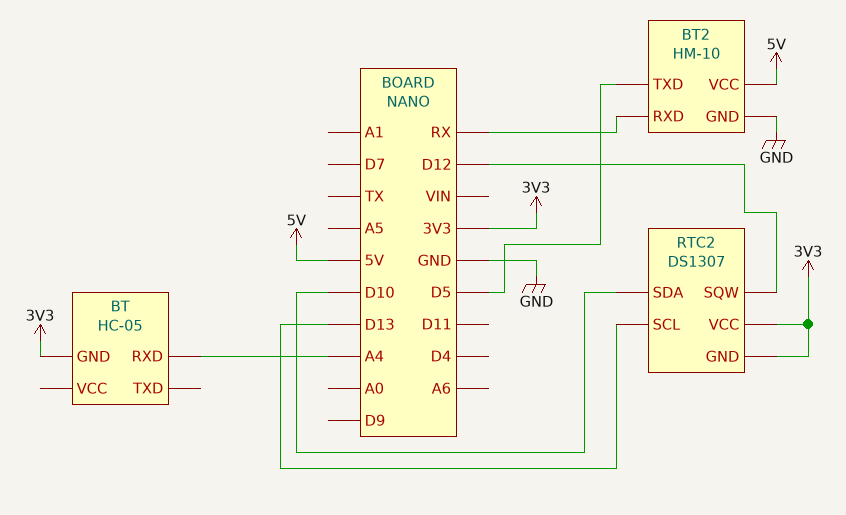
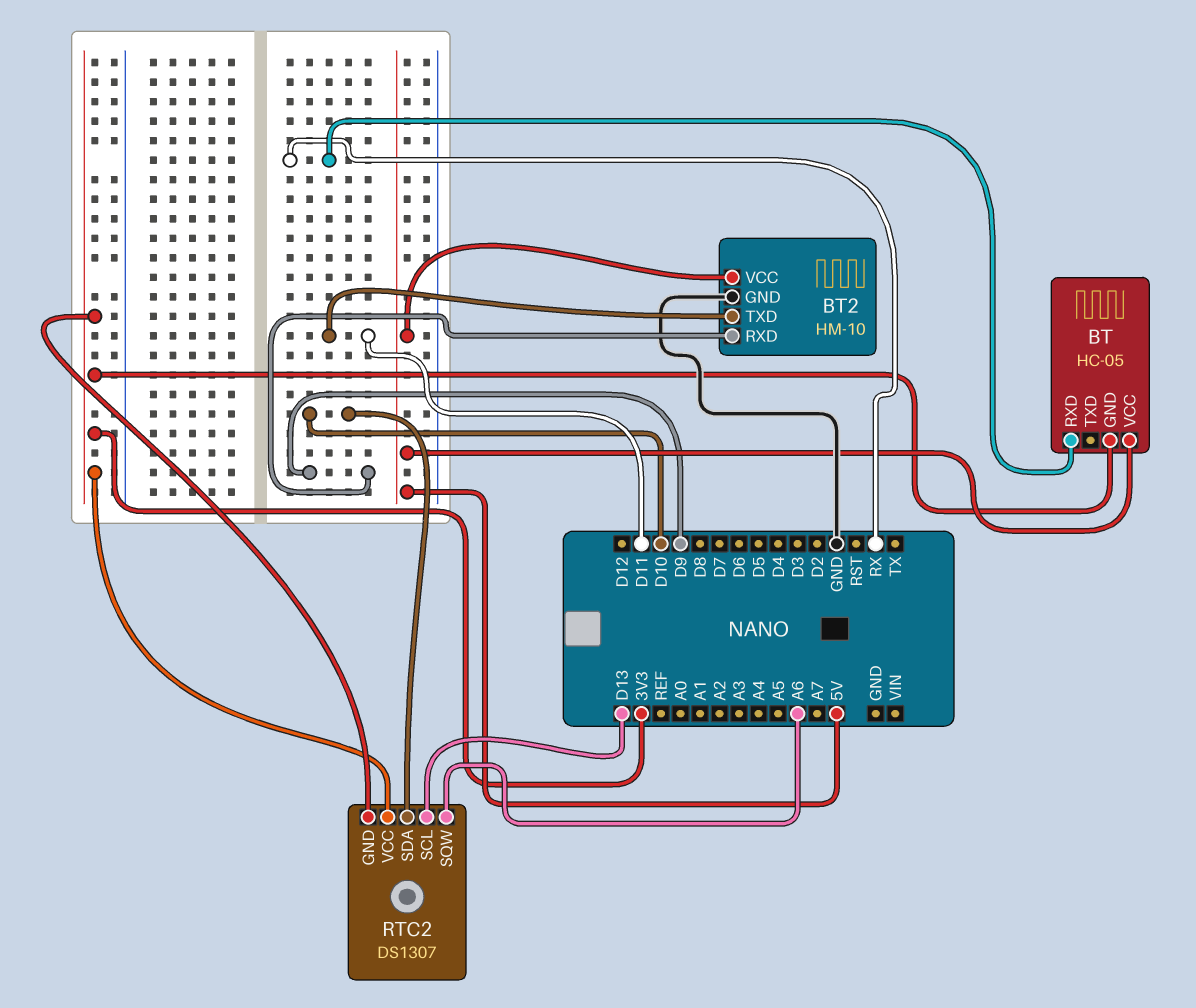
BT pin RXD: A4 -> RX
BT pin VCC: none -> 5V
BT2 pin RXD: RX -> D9
BT2 pin TXD: D5 -> D11
RTC2 pin SQW: D12 -> A6

